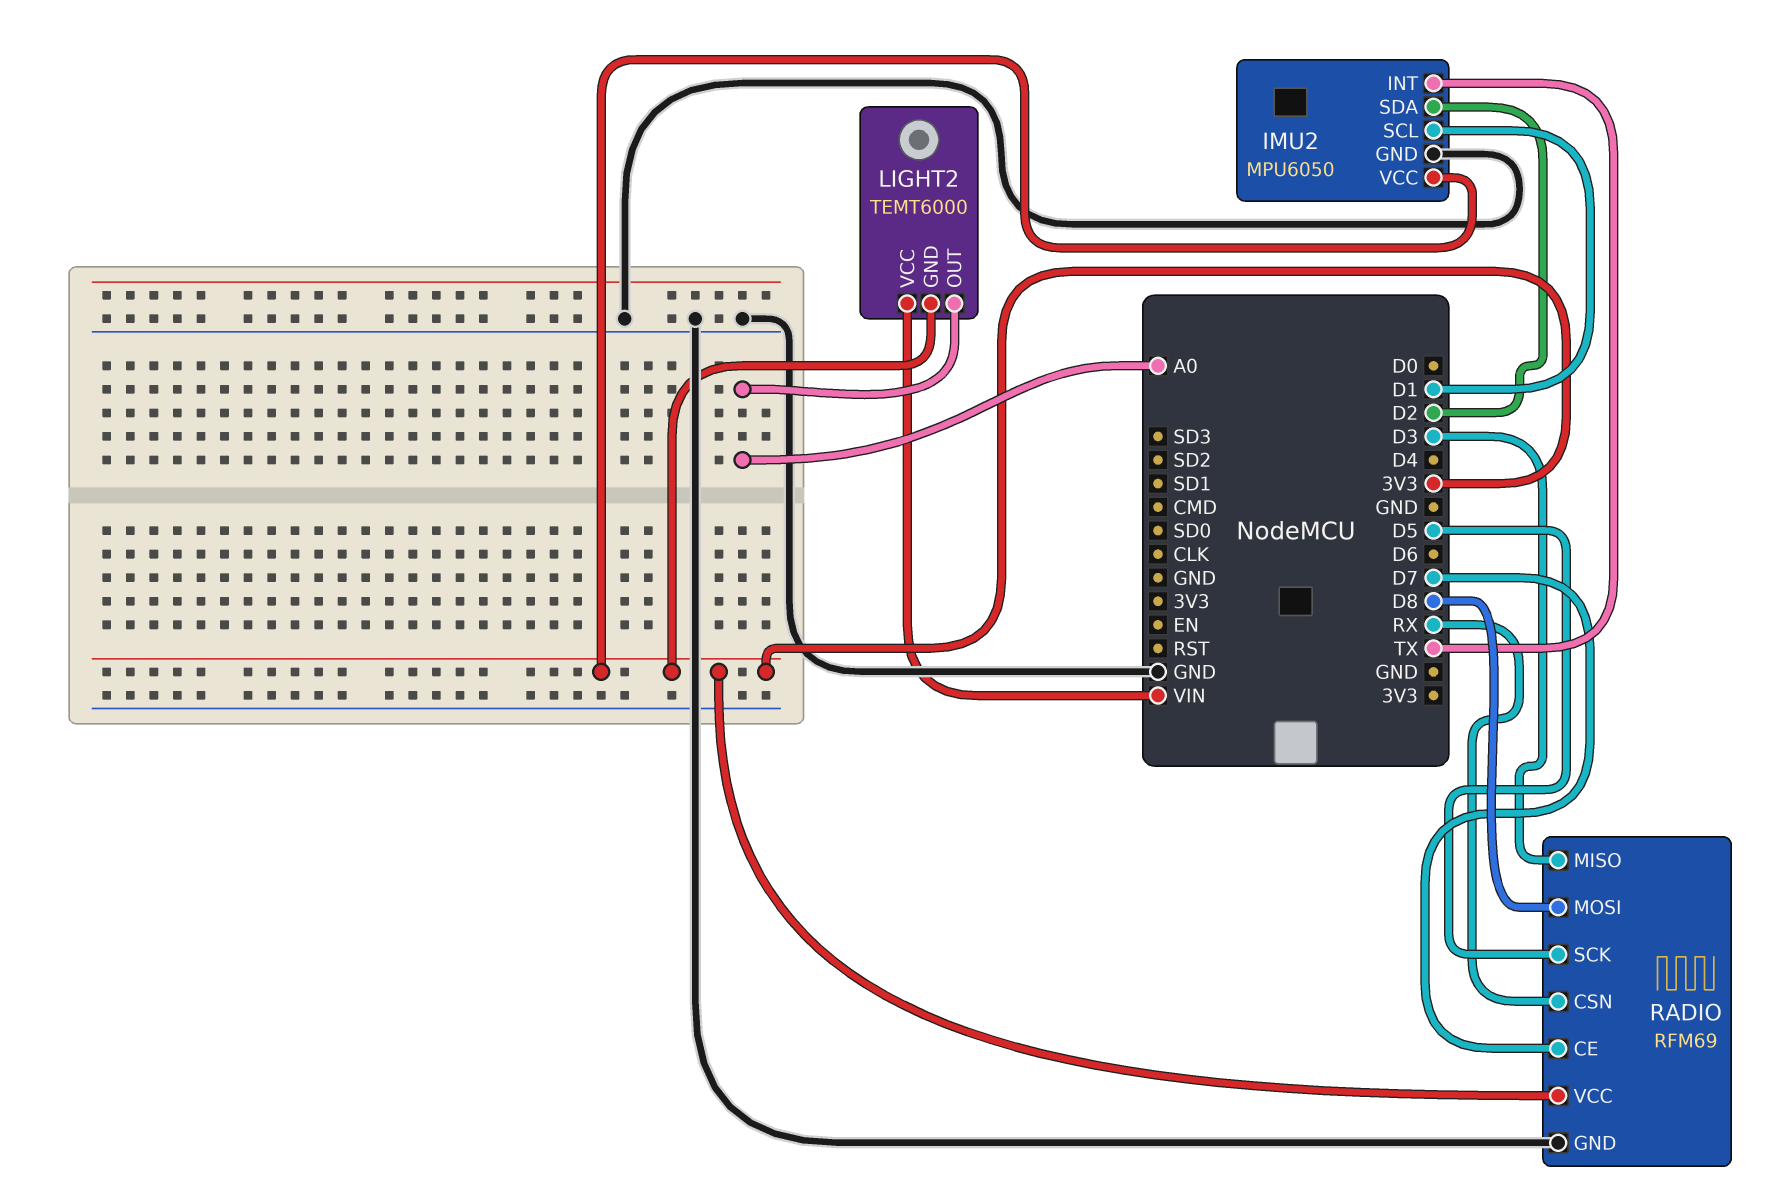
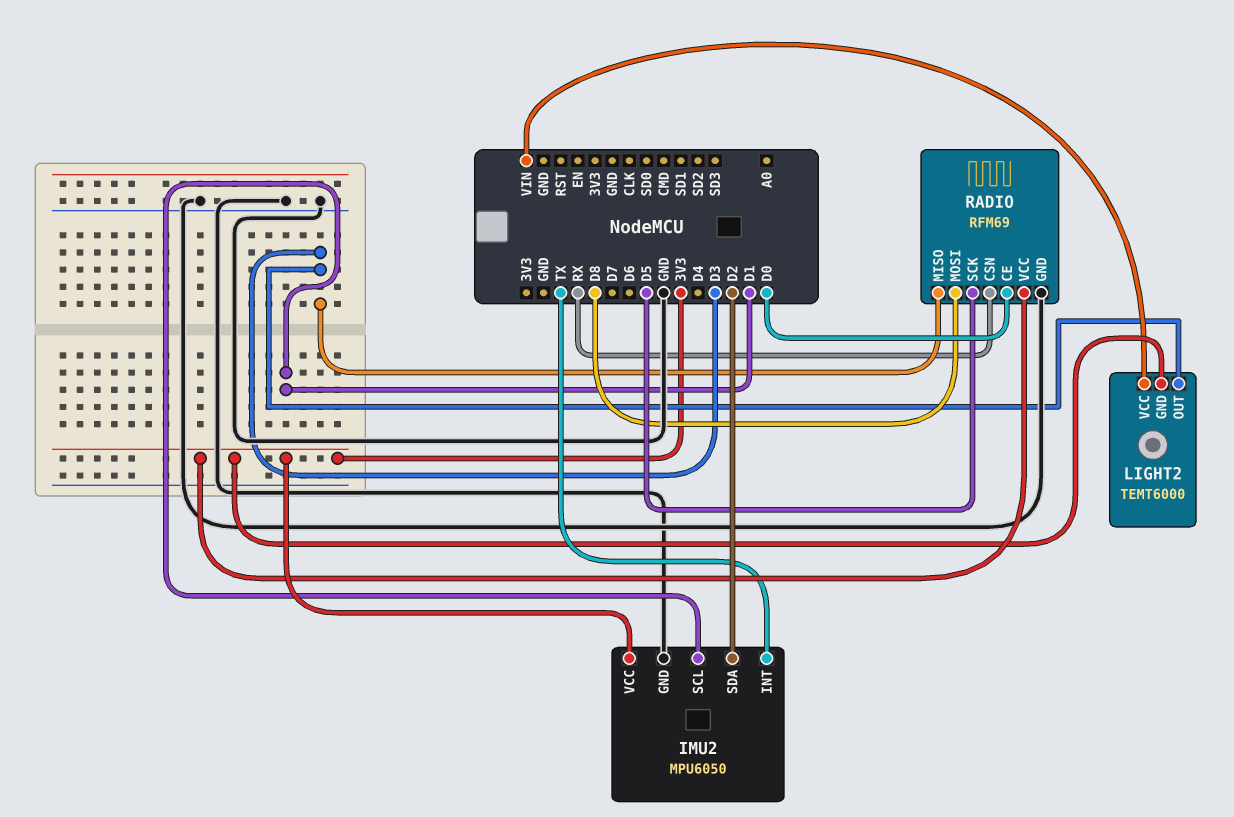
LIGHT2 pin OUT: A0 -> D3
RADIO pin CE: D7 -> D0

